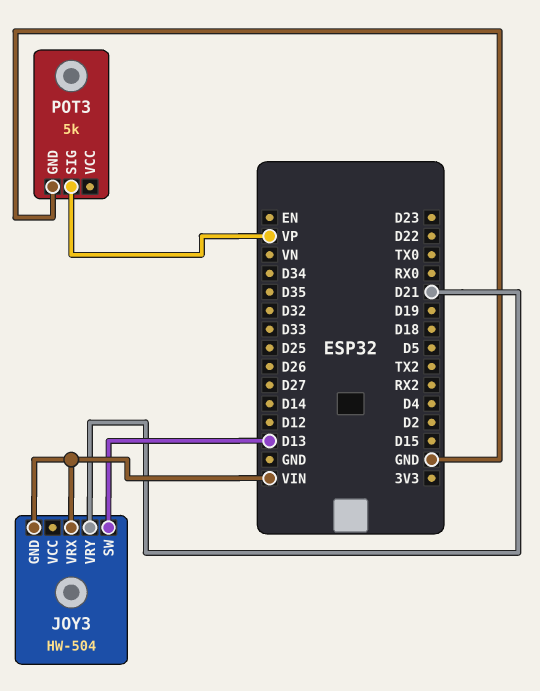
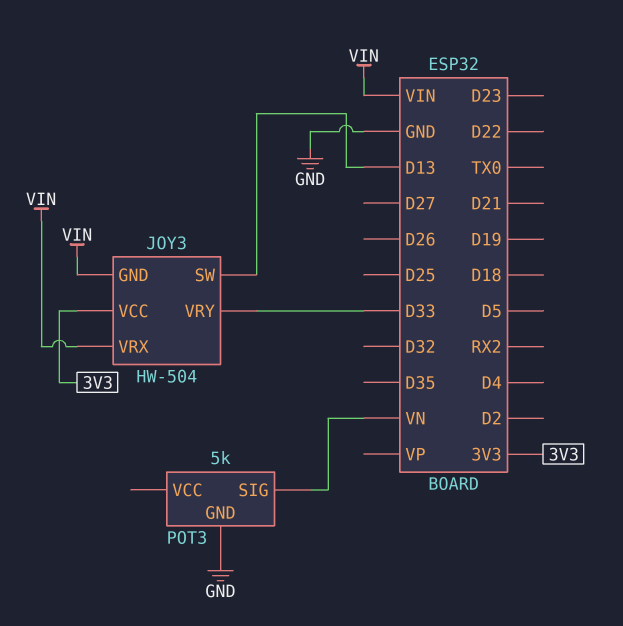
JOY3 pin VCC: none -> 3V3
JOY3 pin VRY: D21 -> D33
POT3 pin SIG: VP -> VN

